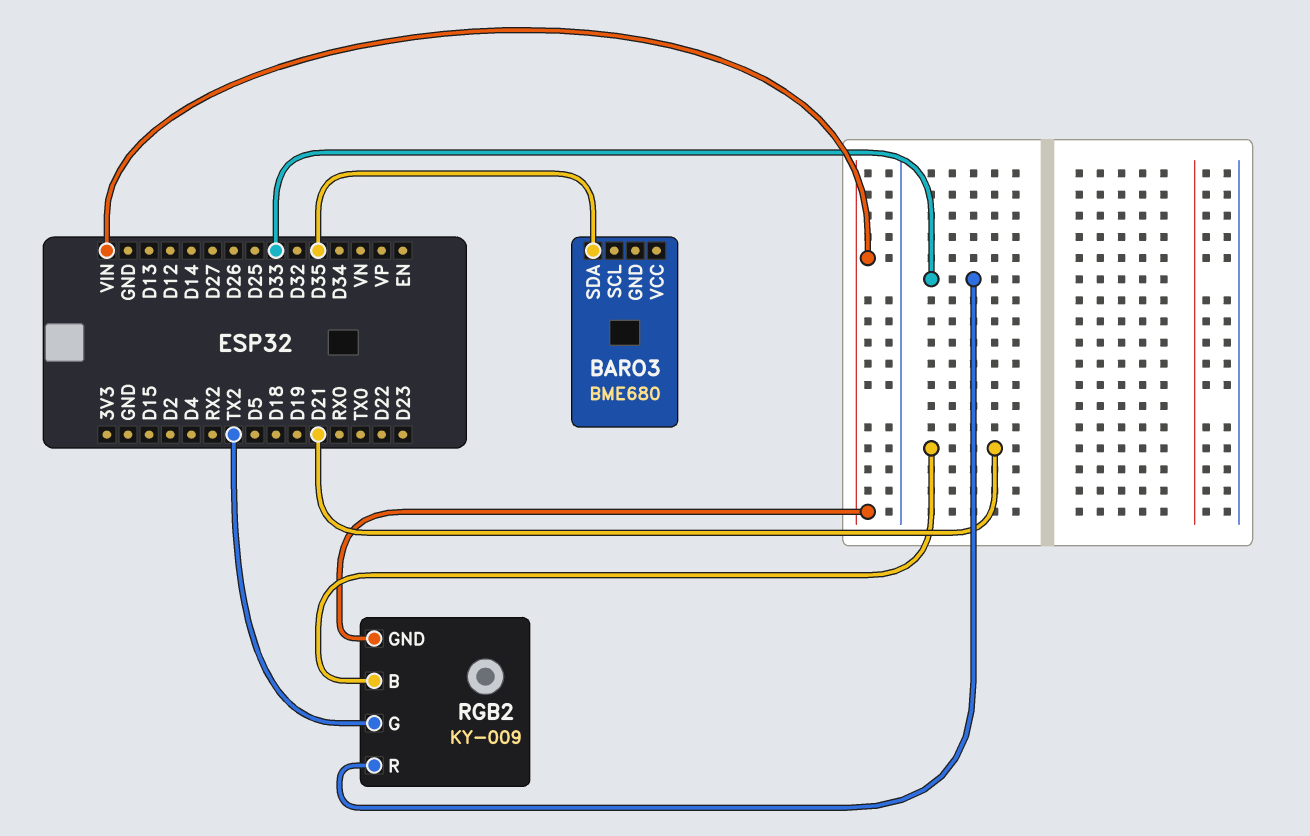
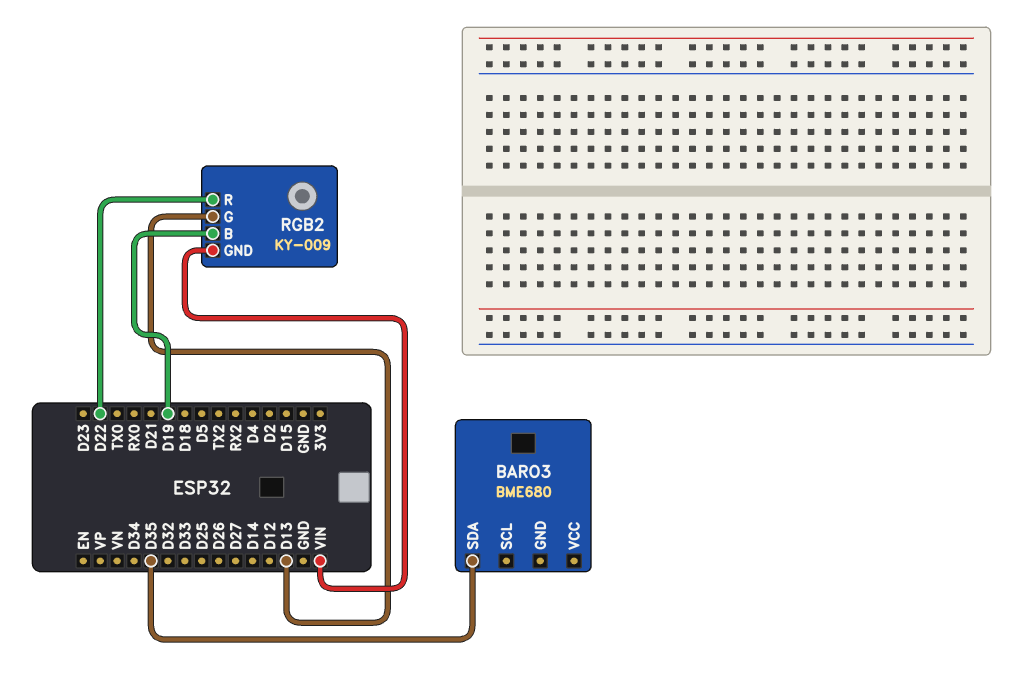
RGB2 pin B: D21 -> D19
RGB2 pin G: TX2 -> D13
RGB2 pin R: D33 -> D22

